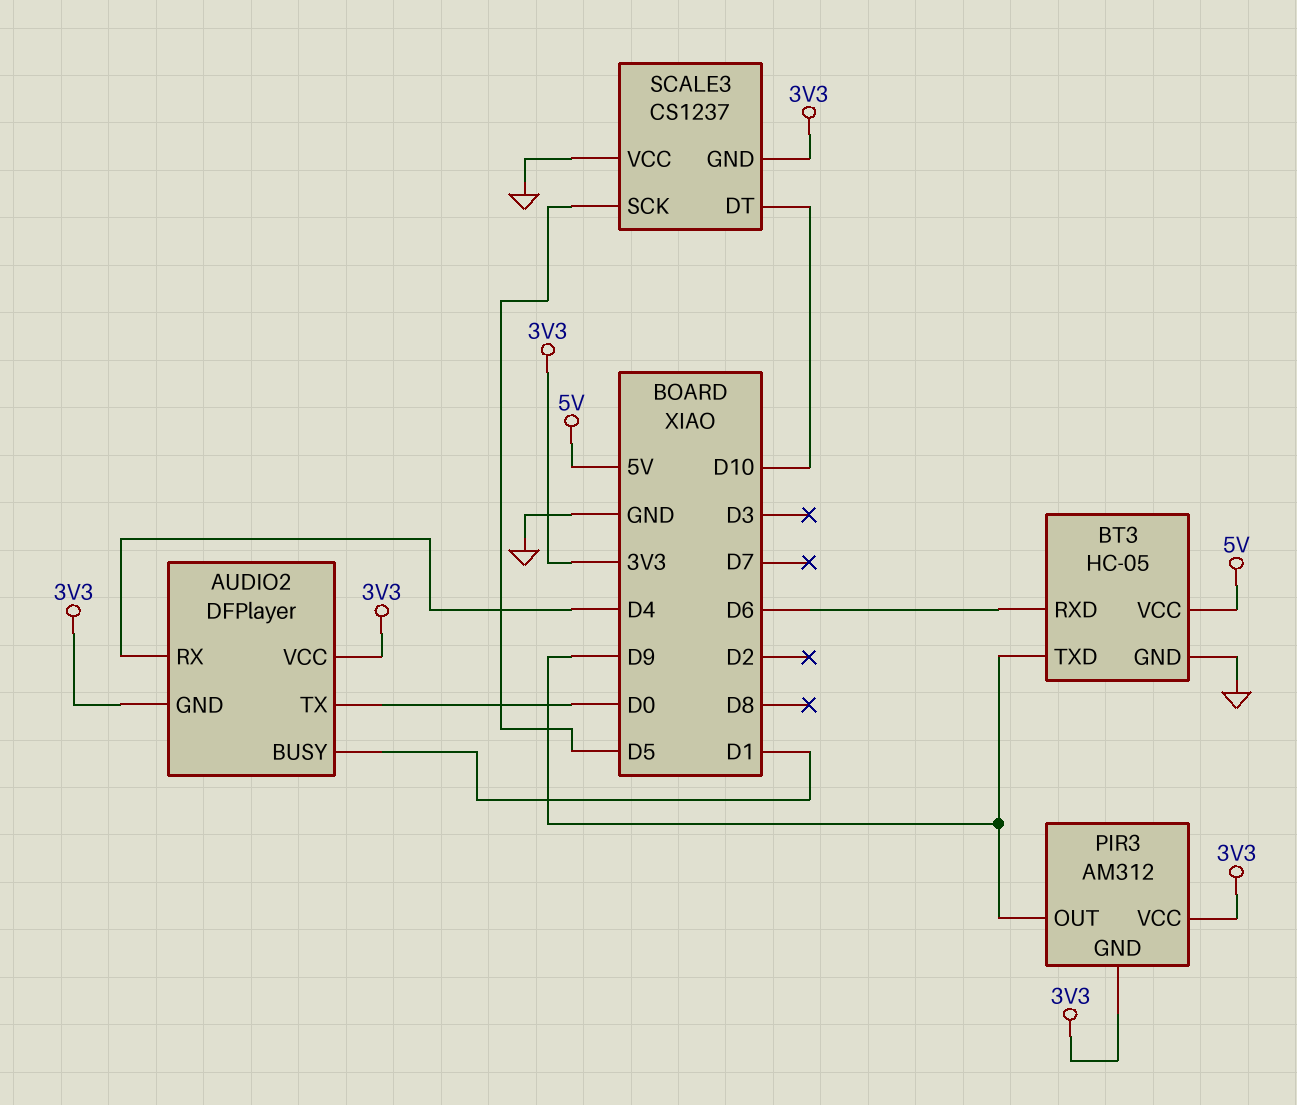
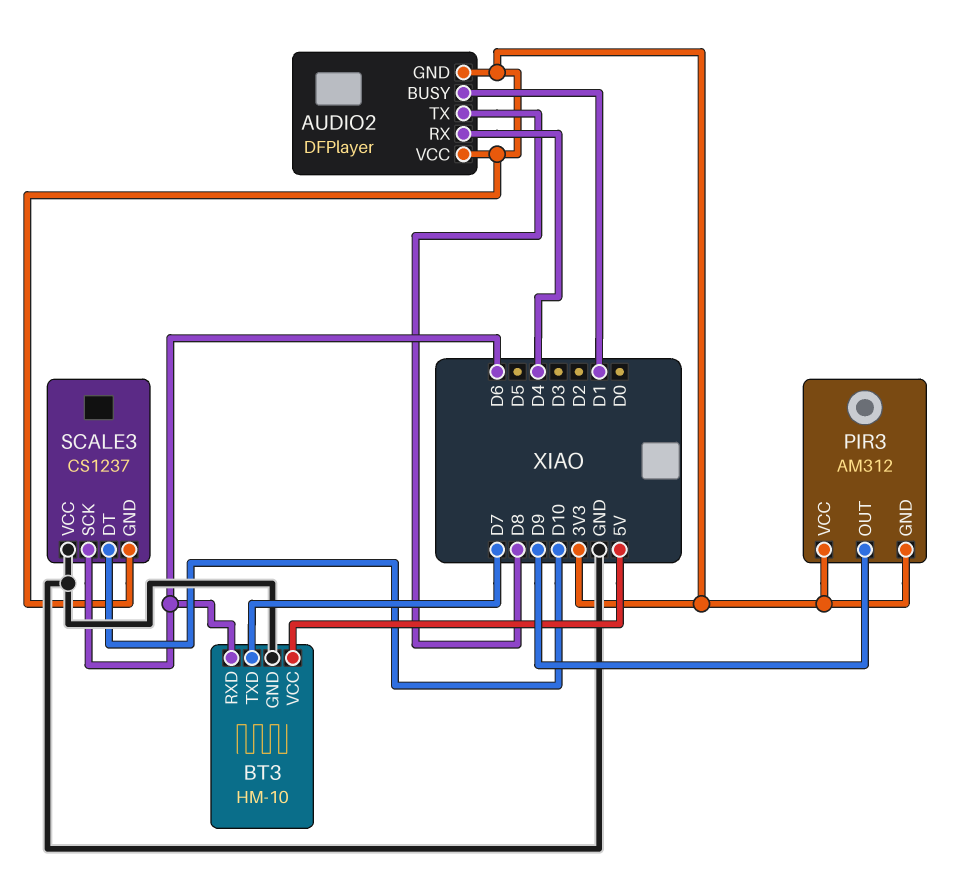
AUDIO2 pin TX: D0 -> D8
BT3: HC-05 -> HM-10
BT3 pin TXD: D9 -> D7
SCALE3 pin SCK: D5 -> D6

